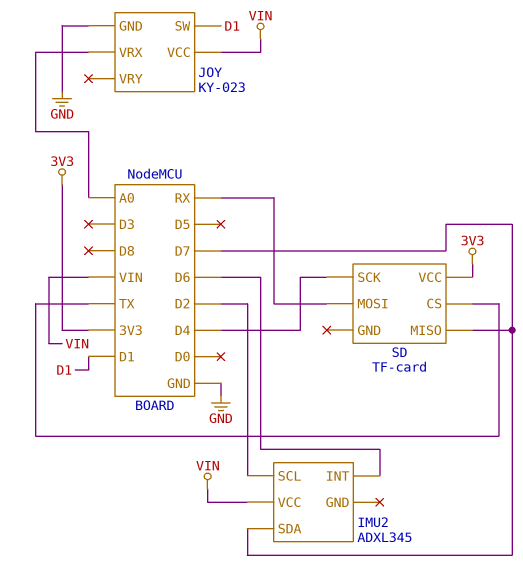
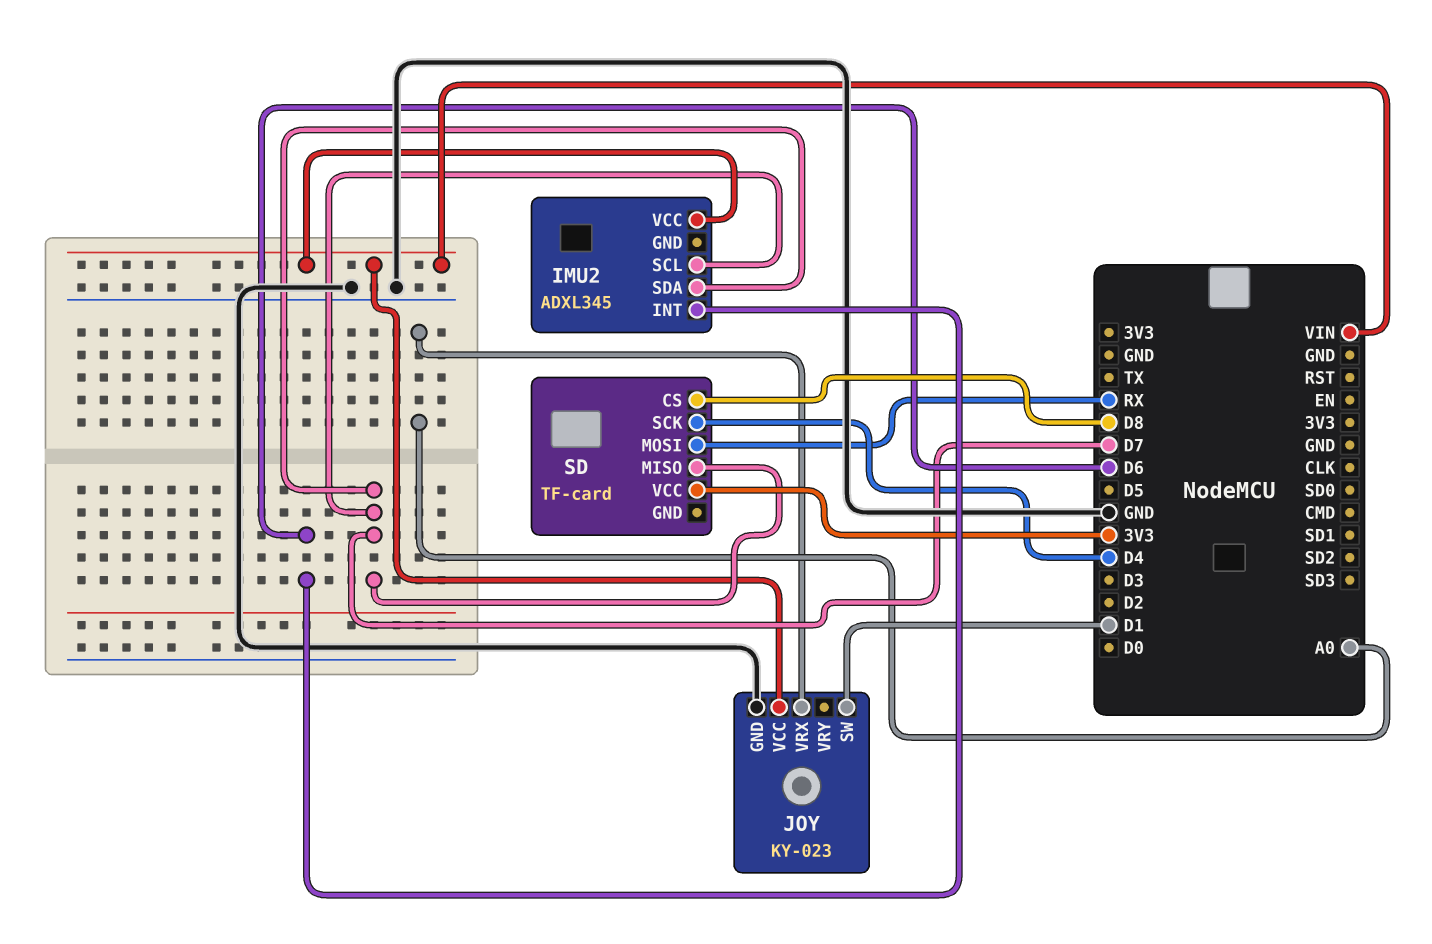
IMU2 pin SCL: D2 -> D7
SD pin CS: TX -> D8

